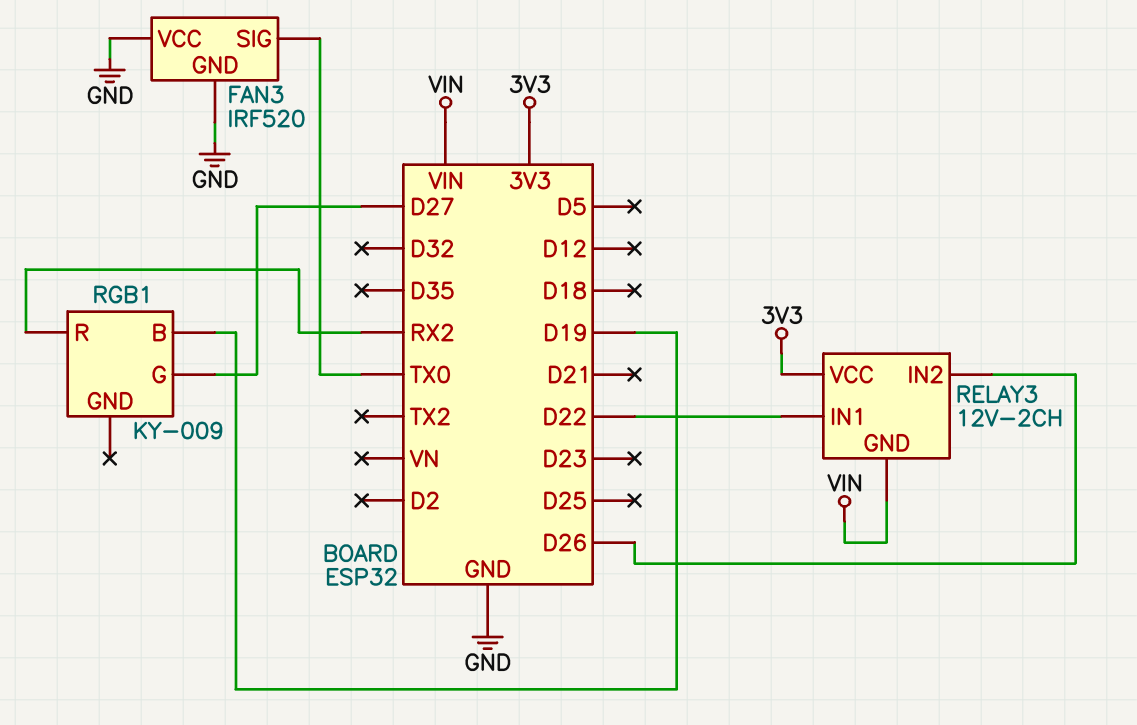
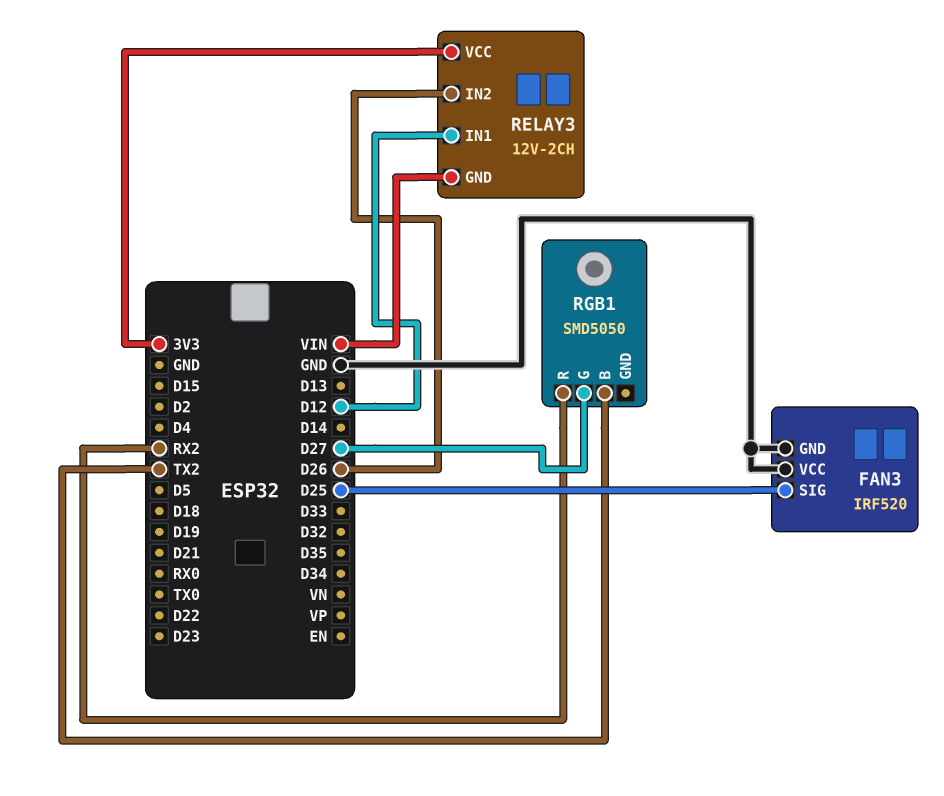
FAN3 pin SIG: TX0 -> D25
RELAY3 pin IN1: D22 -> D12
RGB1: KY-009 -> SMD5050
RGB1 pin B: D19 -> TX2

